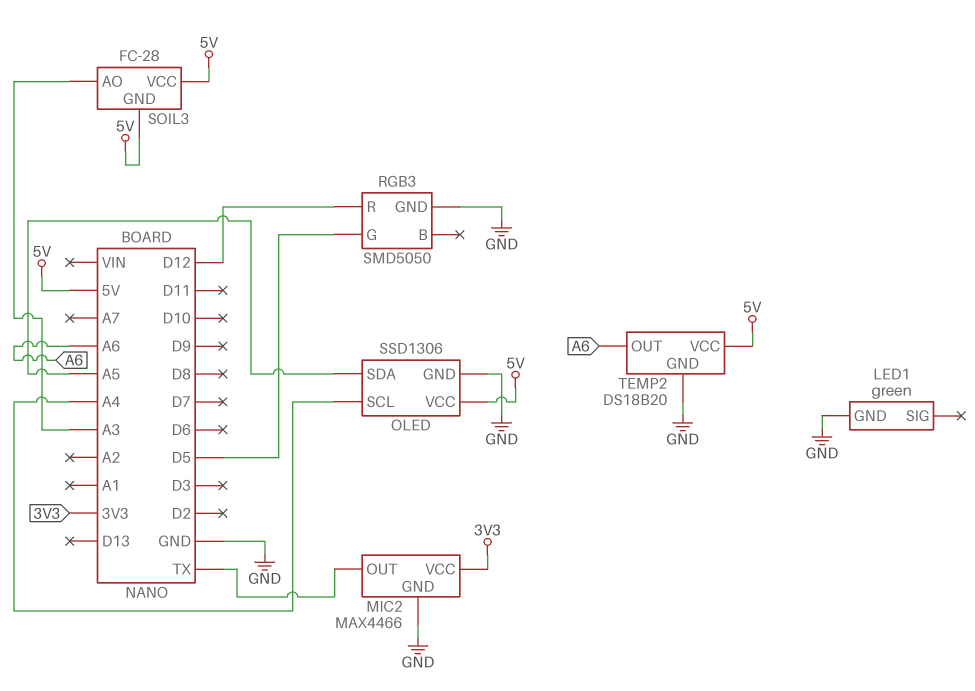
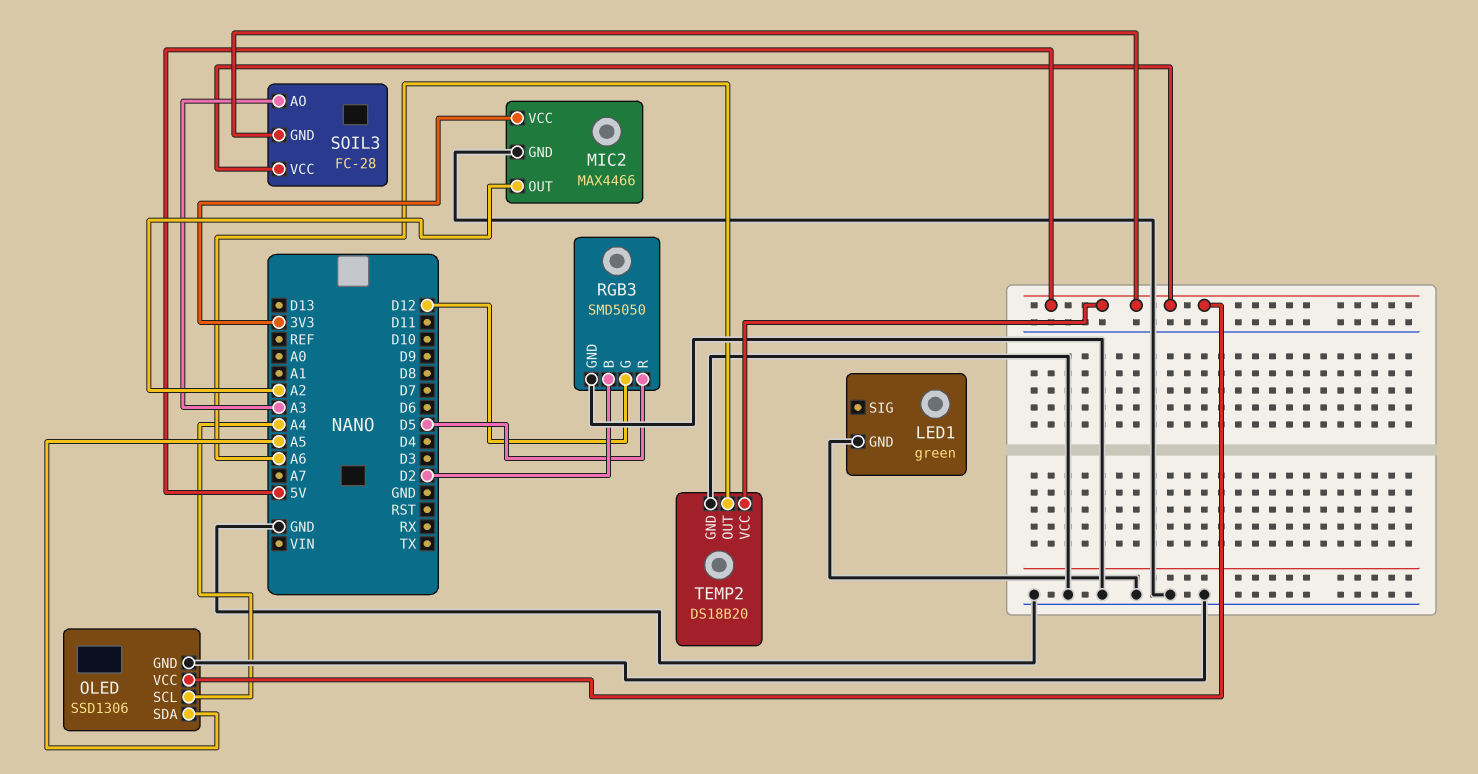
MIC2 pin OUT: TX -> A2
RGB3 pin B: none -> D2
RGB3 pin G: D5 -> D12
RGB3 pin R: D12 -> D5

